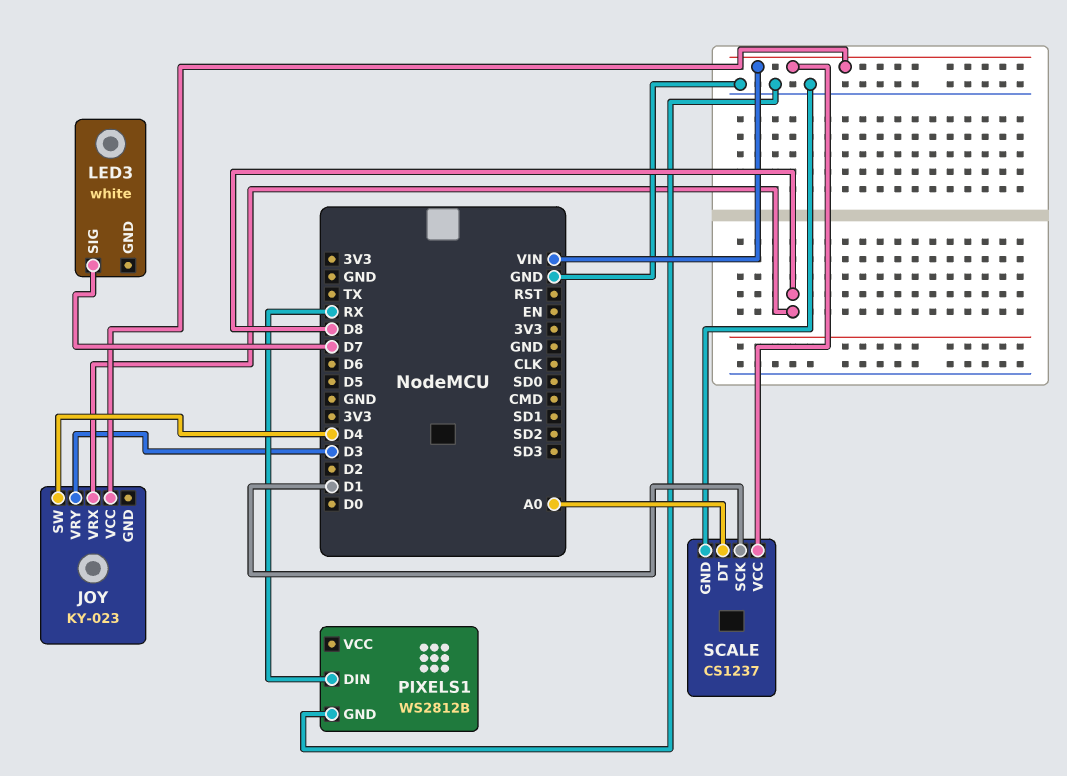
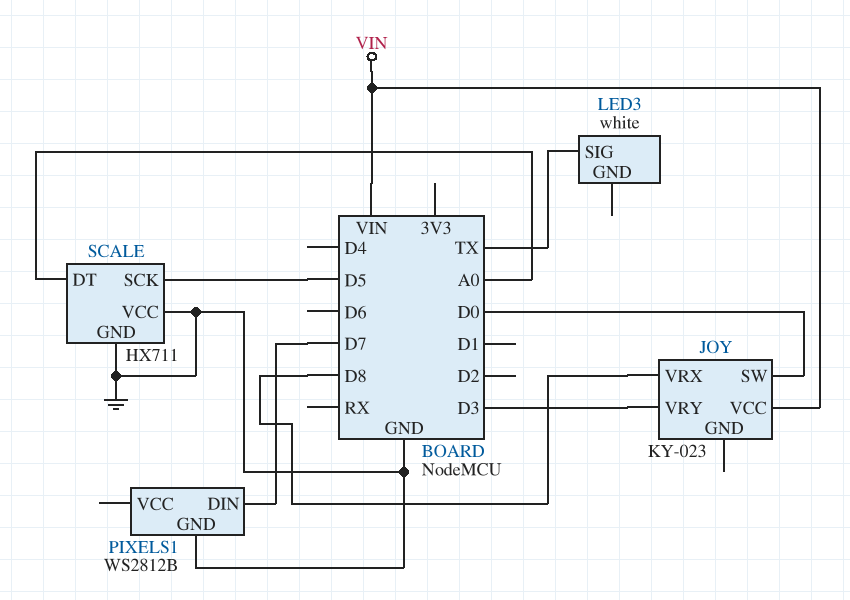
JOY pin SW: D4 -> D0
LED3 pin SIG: D7 -> TX
PIXELS1 pin DIN: RX -> D7
SCALE: CS1237 -> HX711
SCALE pin SCK: D1 -> D5
SCALE pin VCC: VIN -> GND

